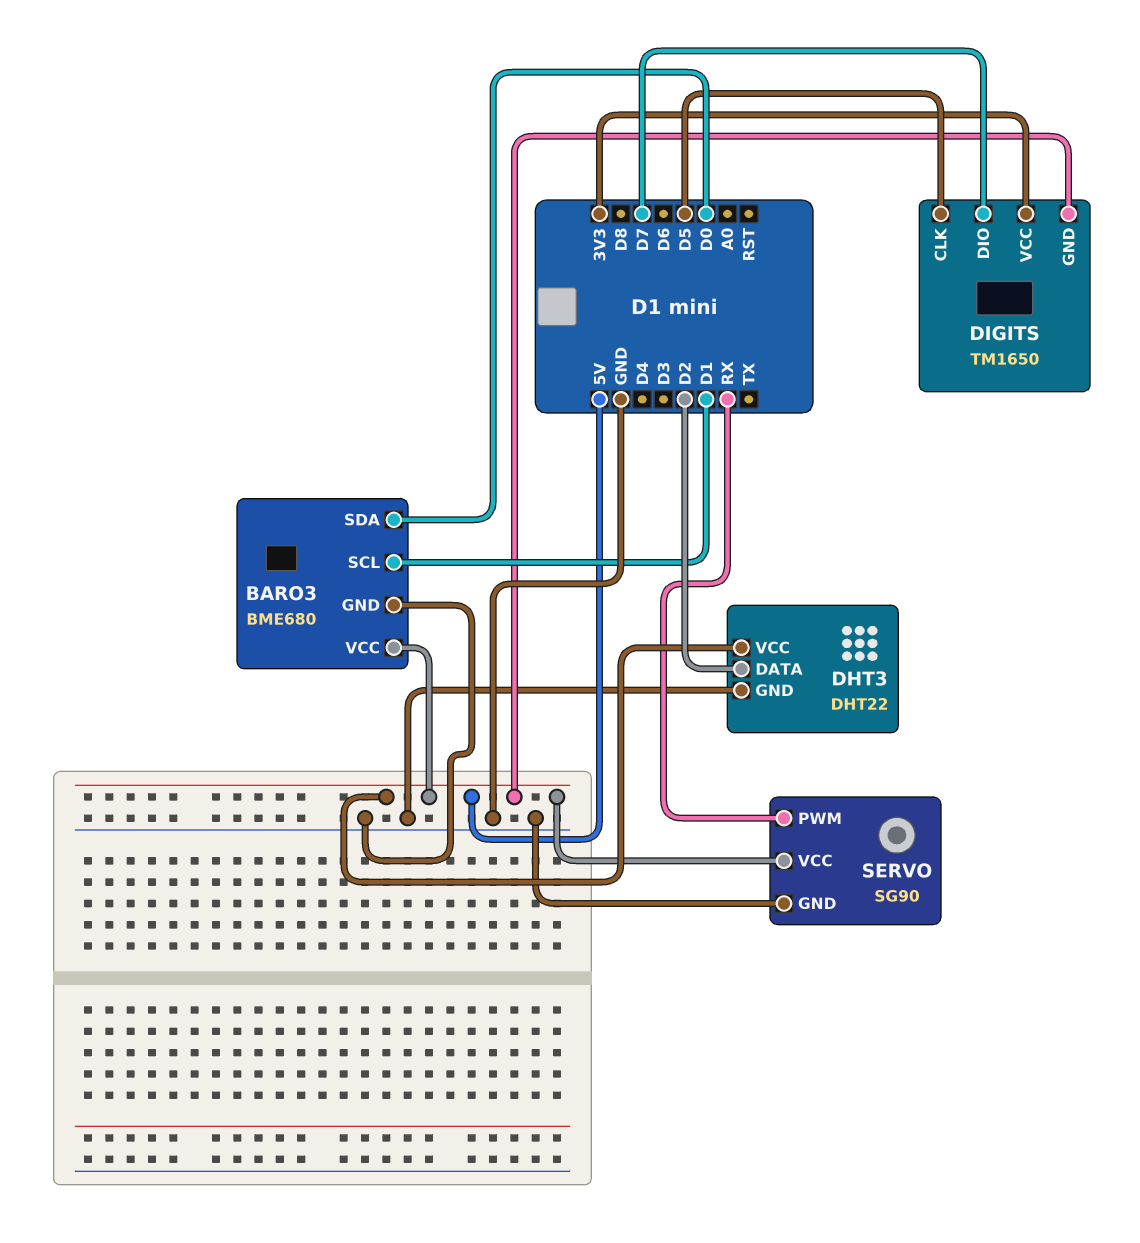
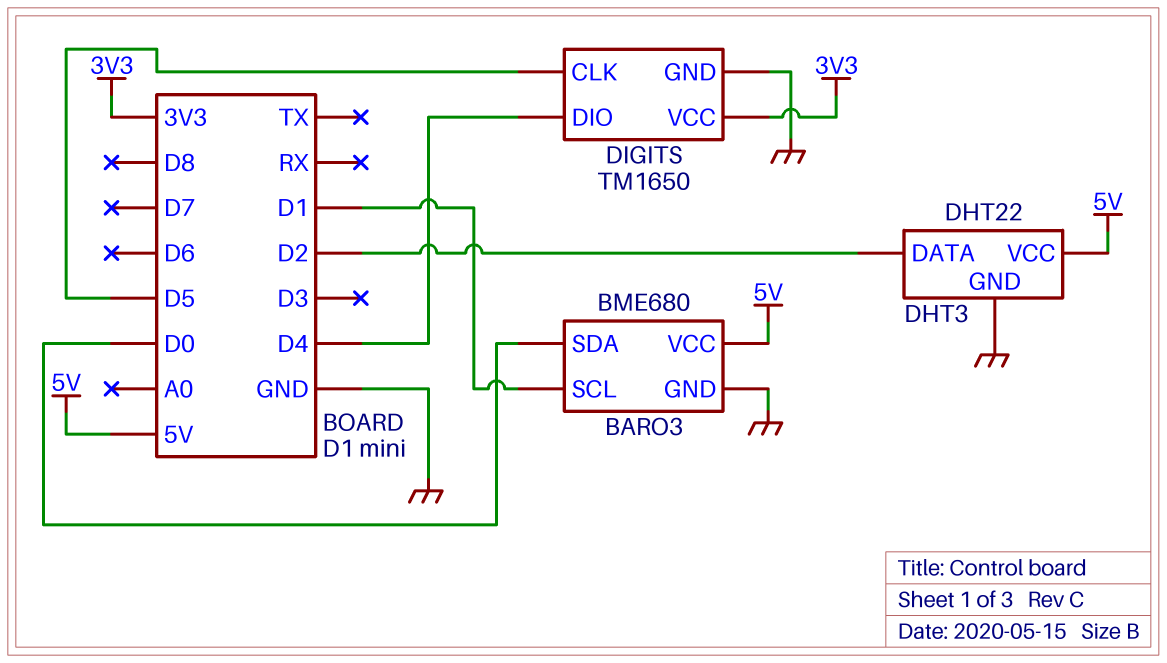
DIGITS pin DIO: D7 -> D4
DIGITS pin GND: 5V -> GND
SERVO: SG90 -> none
SERVO pin GND: GND -> none
SERVO pin PWM: RX -> none
SERVO pin VCC: 5V -> none

